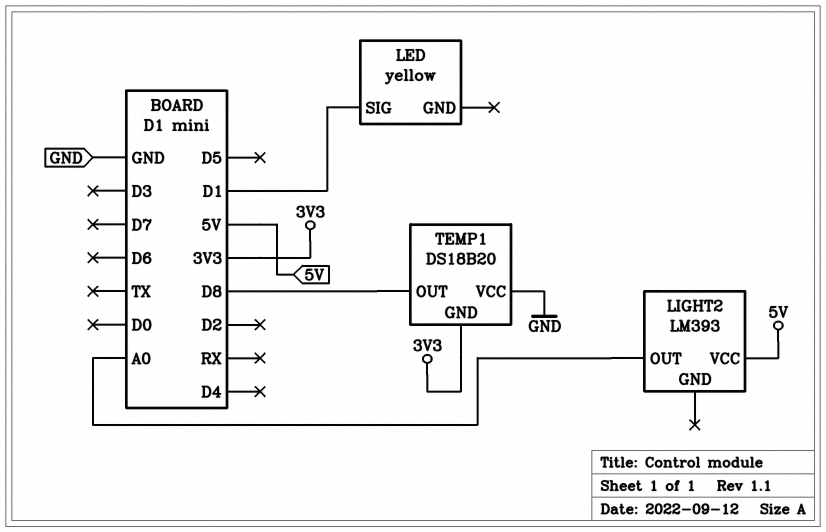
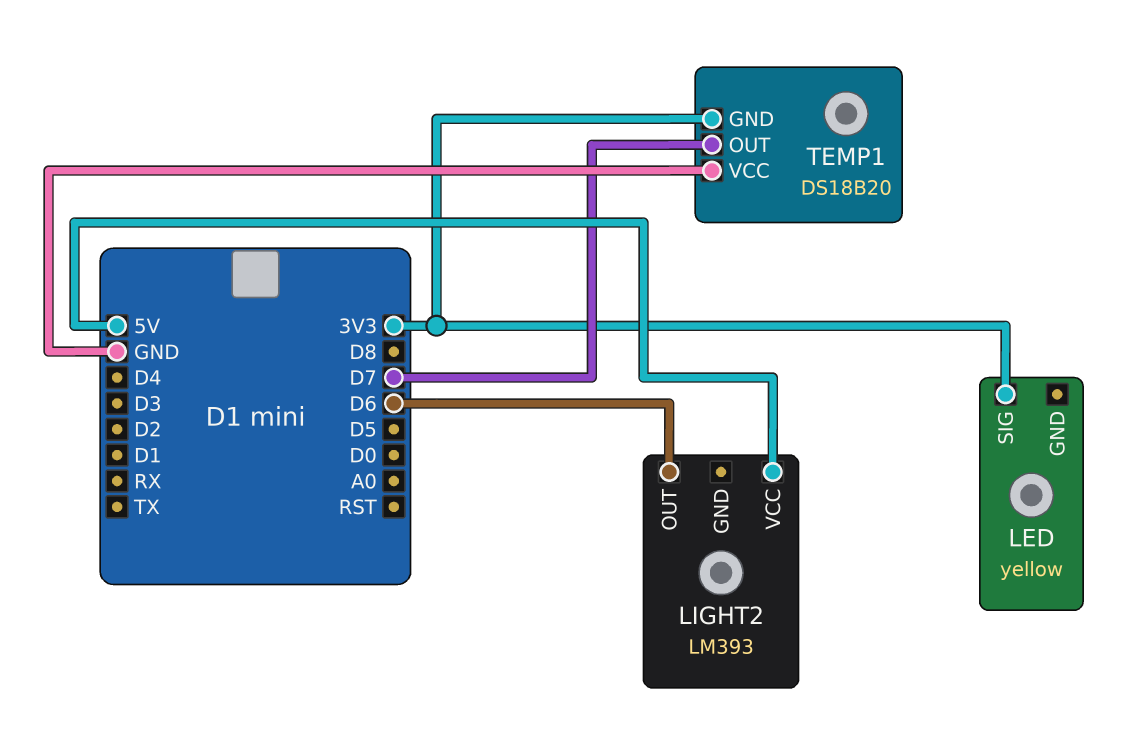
LED pin SIG: D1 -> 3V3
LIGHT2 pin OUT: A0 -> D6
TEMP1 pin OUT: D8 -> D7

